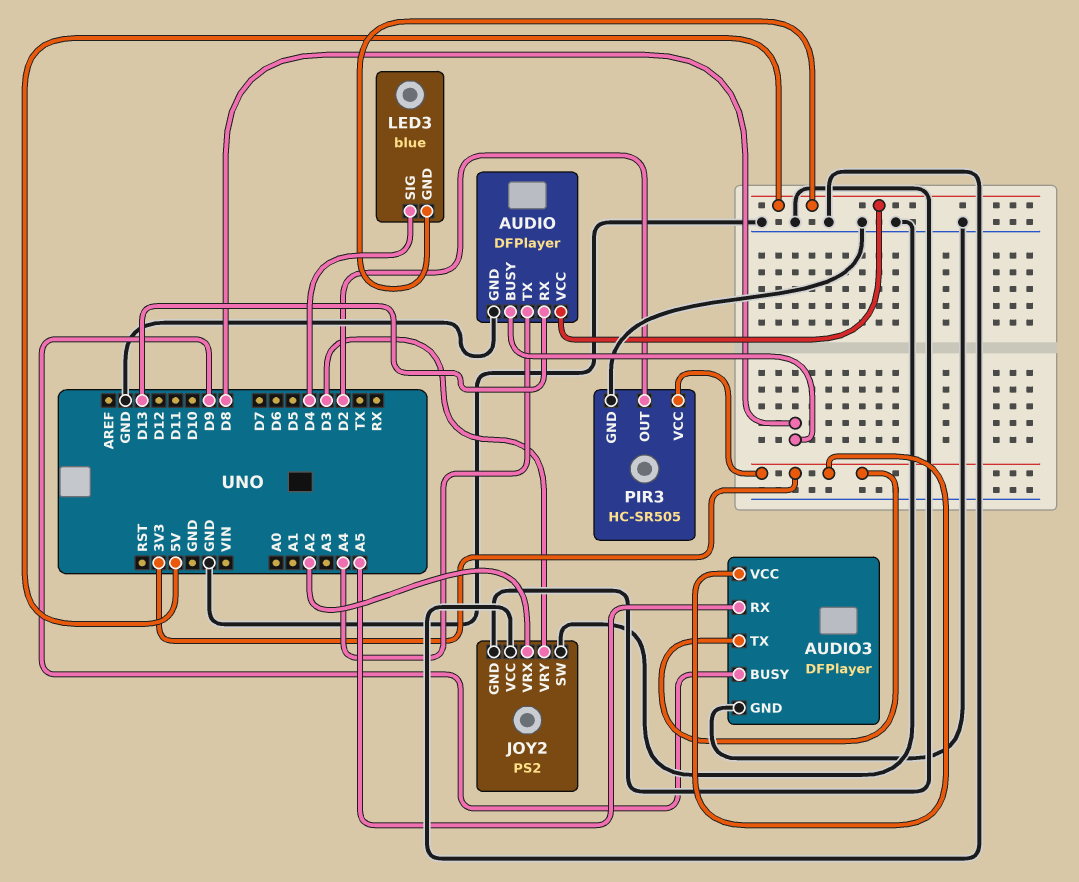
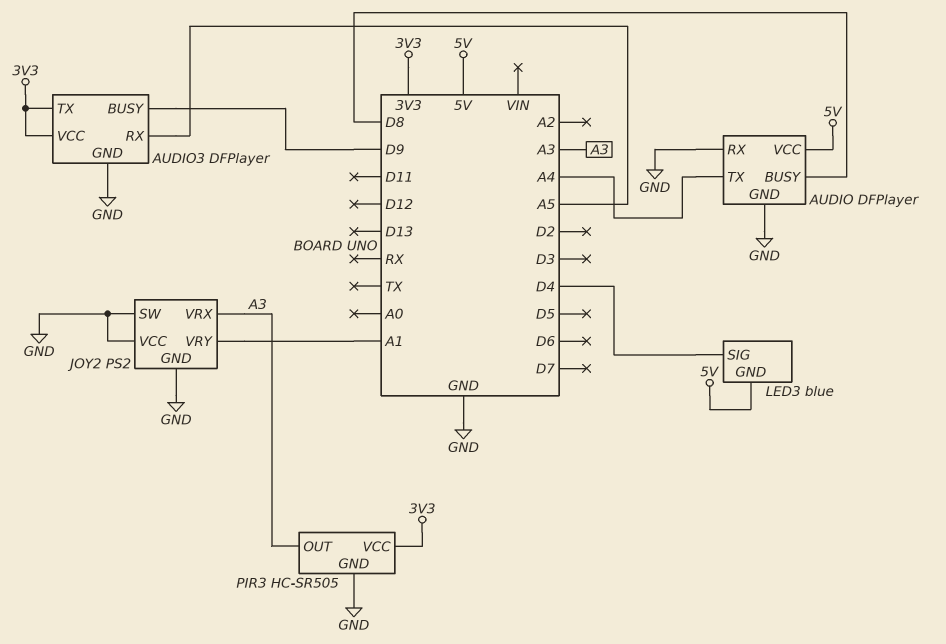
AUDIO pin RX: D13 -> GND
JOY2 pin VRX: A2 -> A3
JOY2 pin VRY: D3 -> A1
PIR3 pin OUT: D2 -> A3

